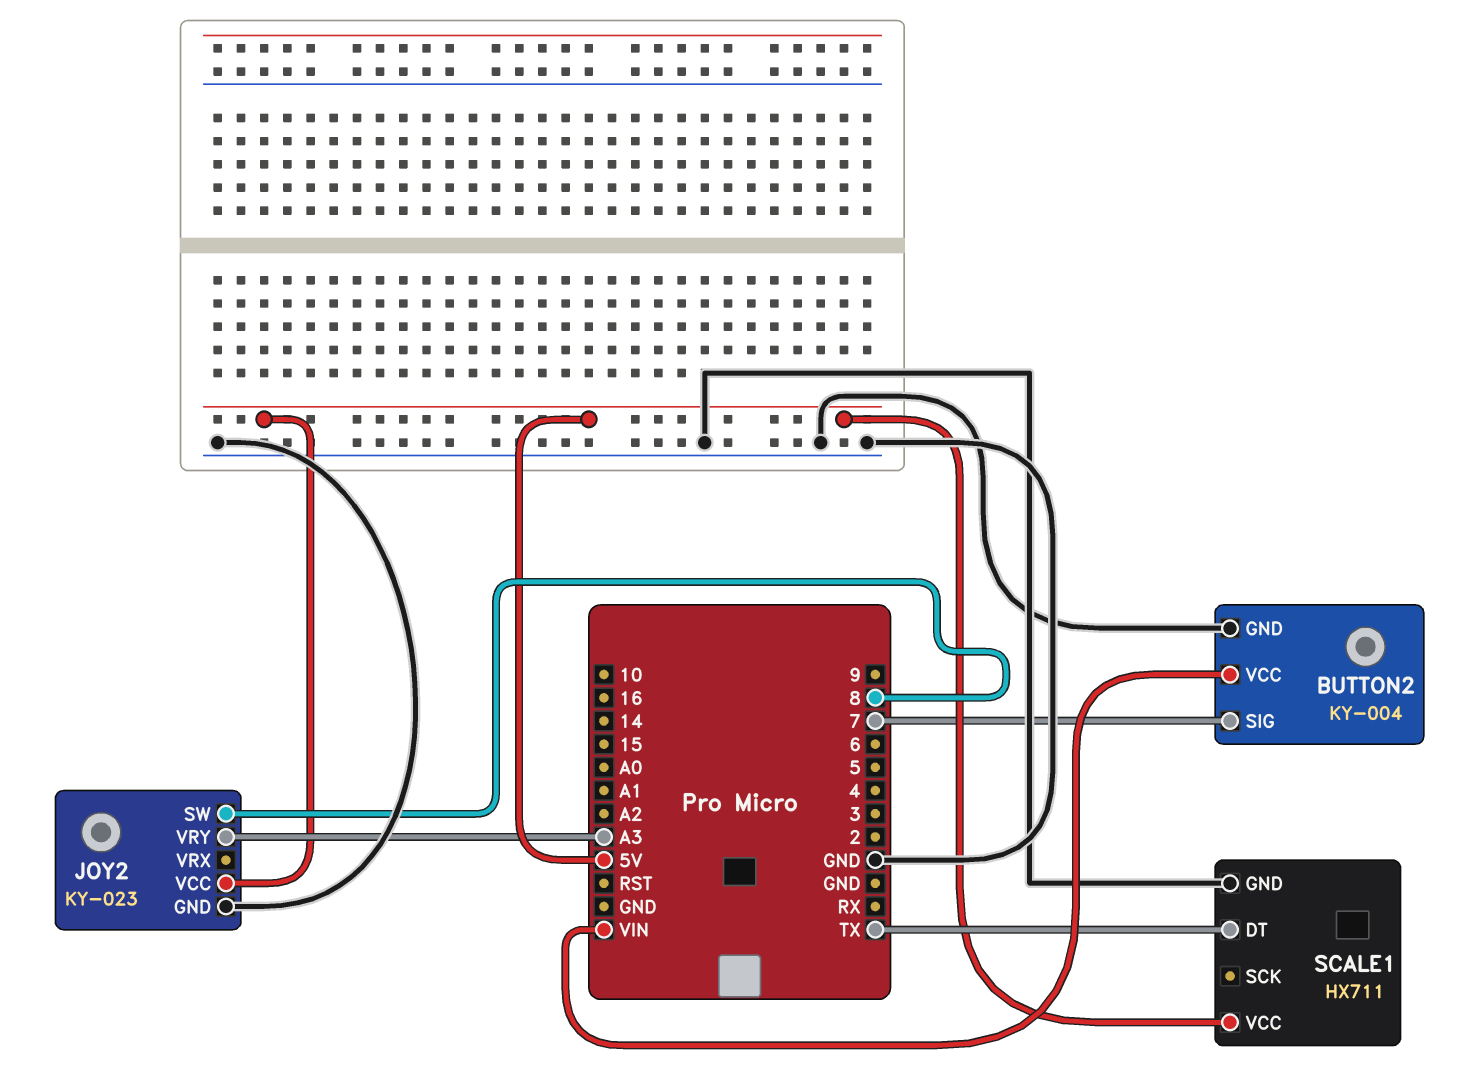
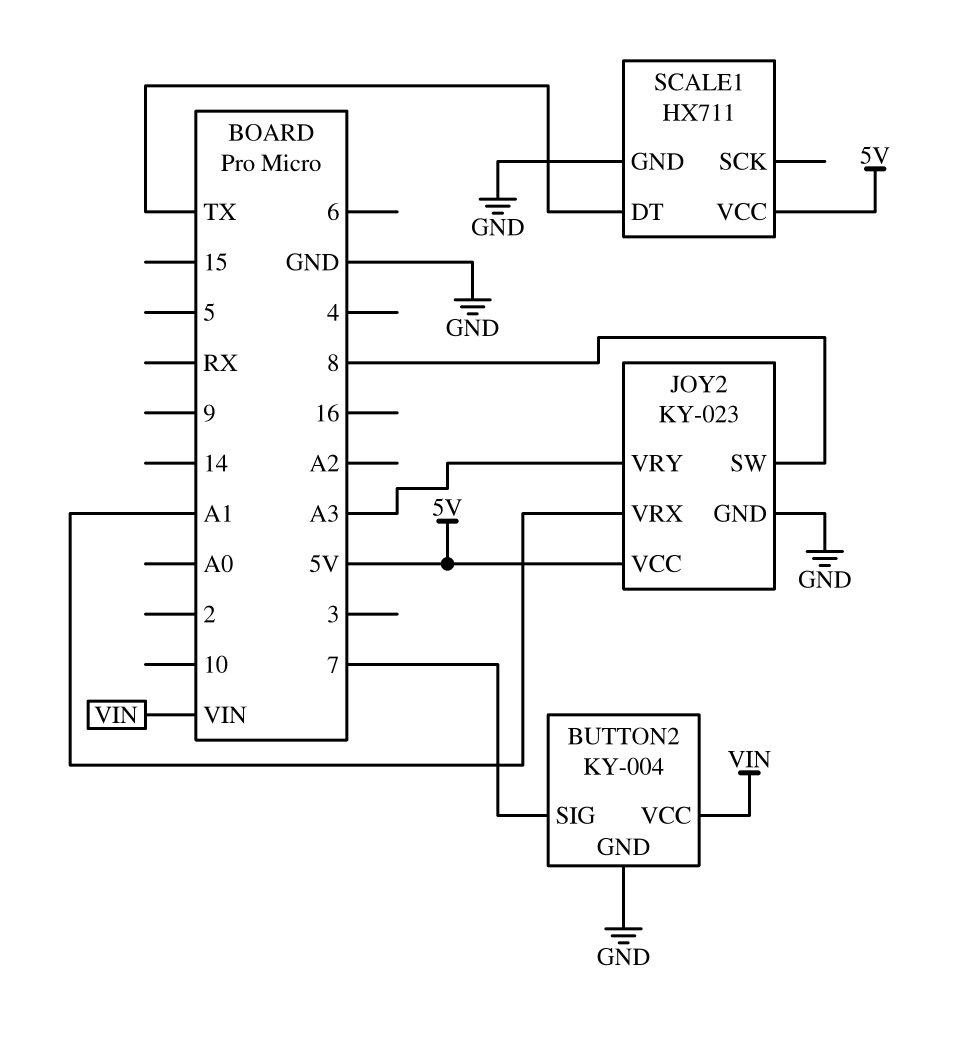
JOY2 pin VRX: none -> A1

